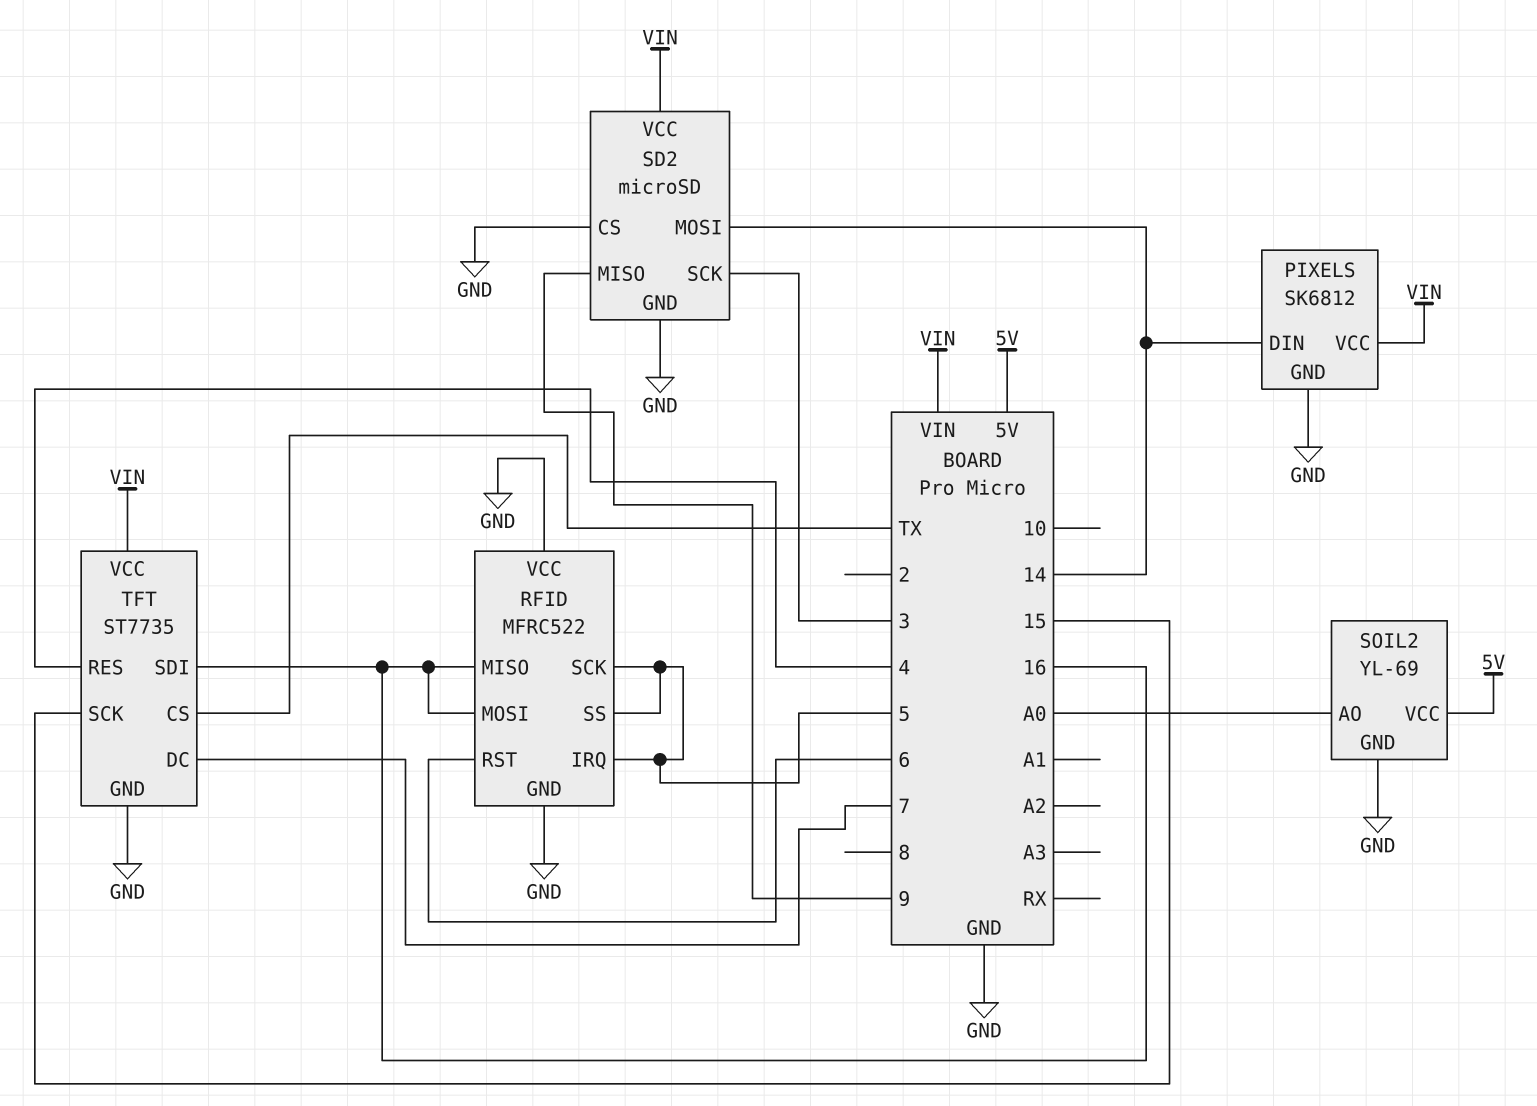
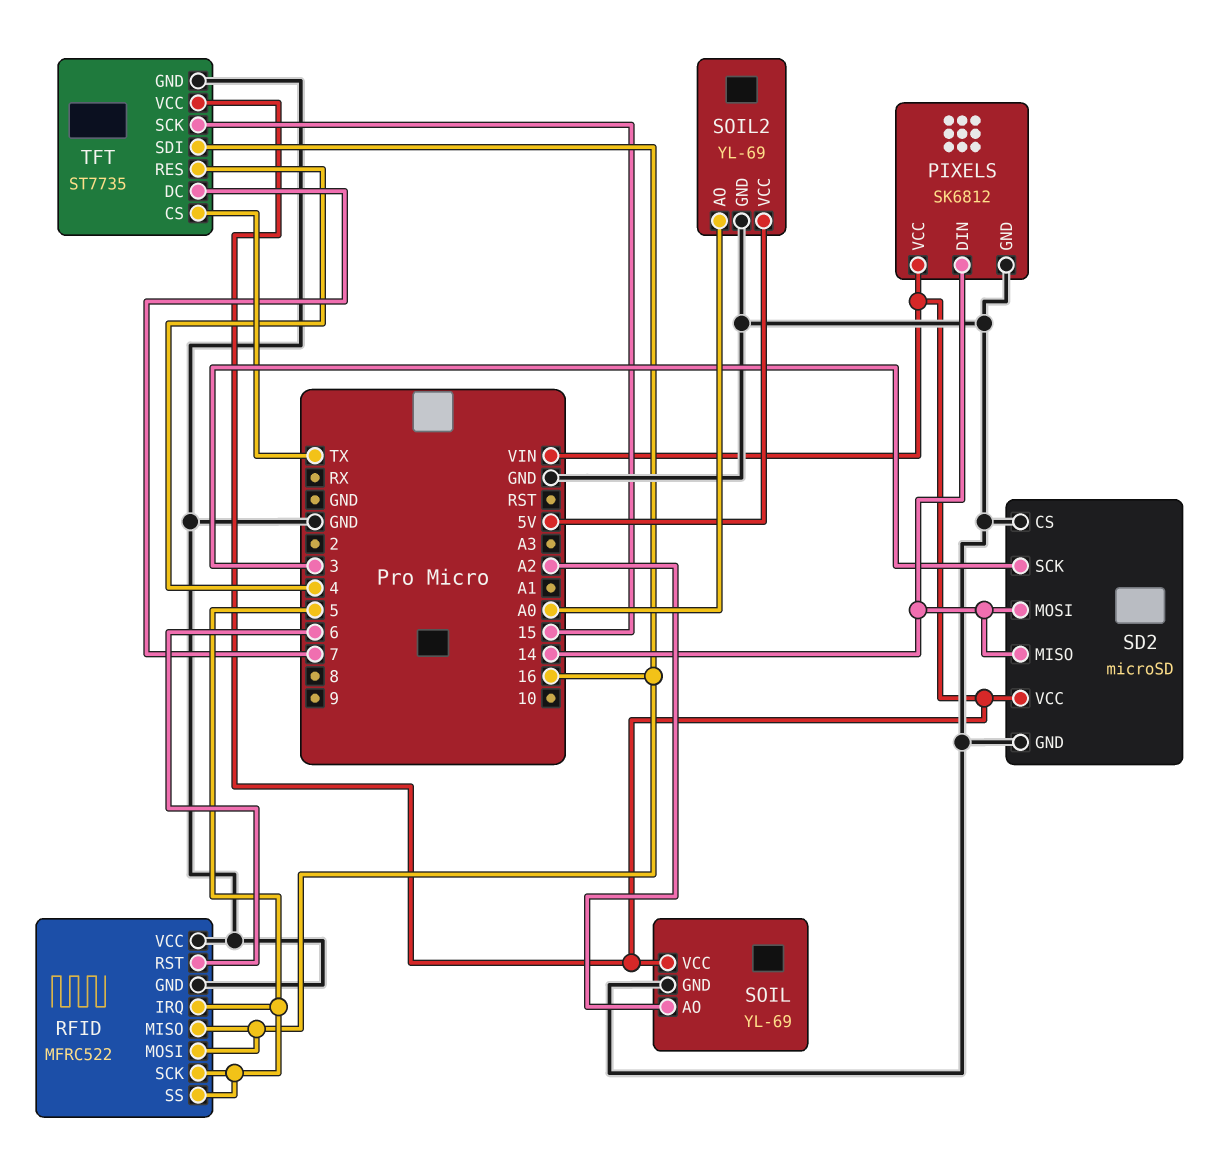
SD2 pin MISO: 9 -> 14
SOIL: none -> YL-69
SOIL pin AO: none -> A2
SOIL pin GND: none -> GND
SOIL pin VCC: none -> VIN

